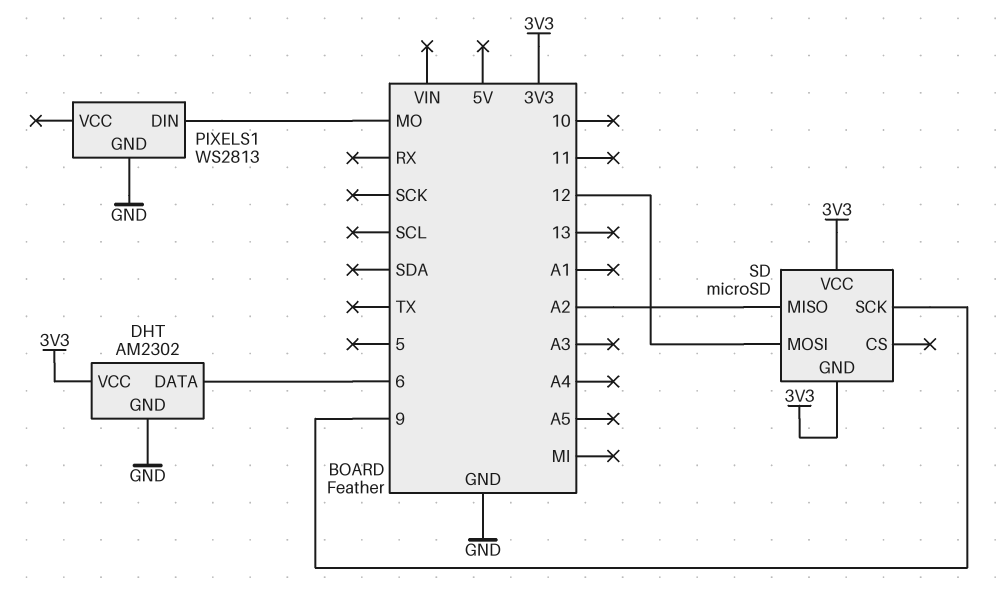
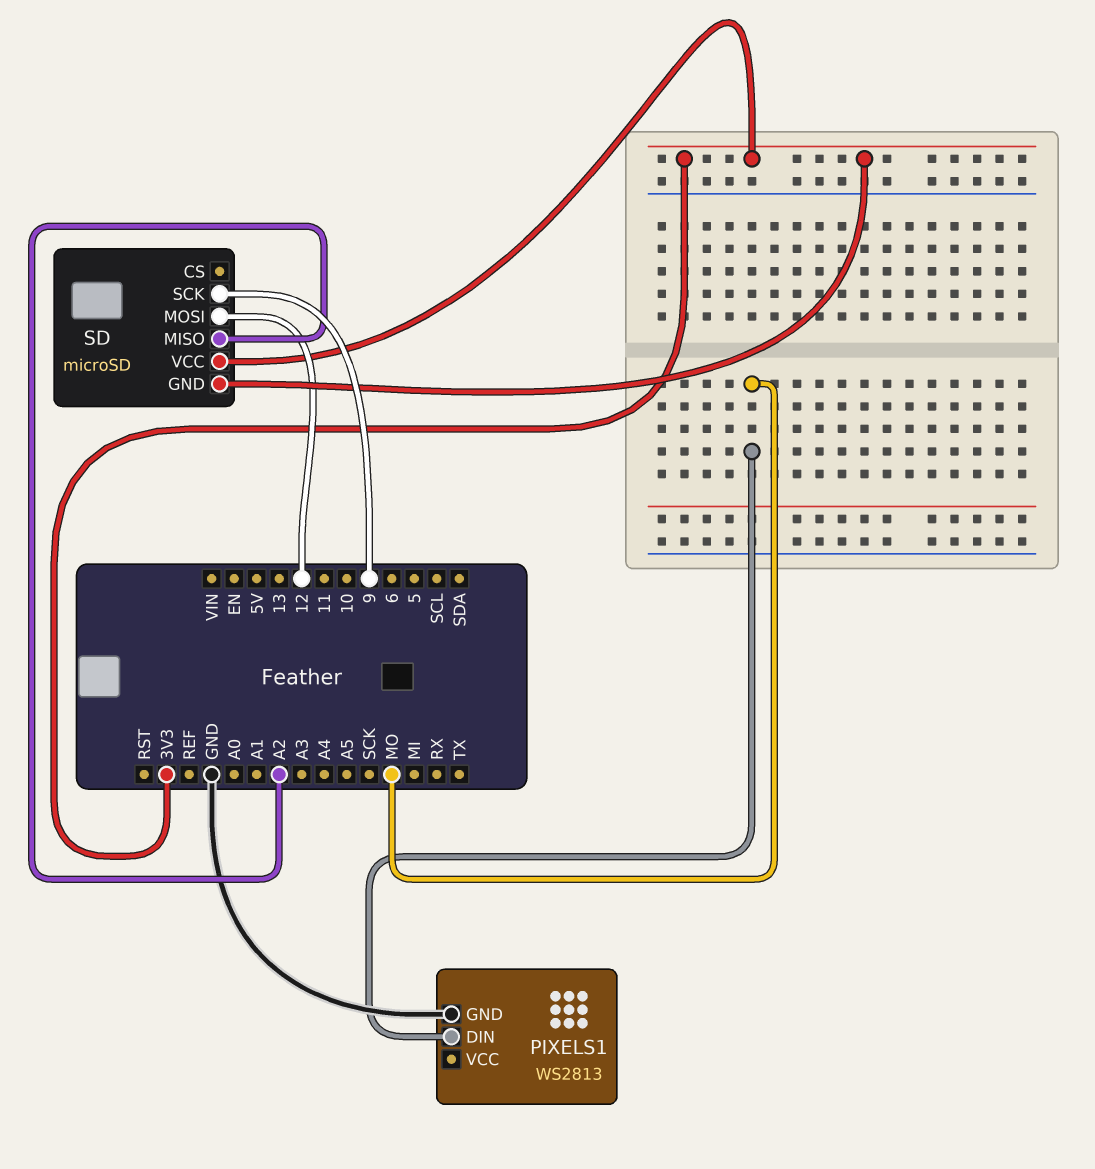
DHT: AM2302 -> none
DHT pin DATA: 6 -> none
DHT pin GND: GND -> none
DHT pin VCC: 3V3 -> none

